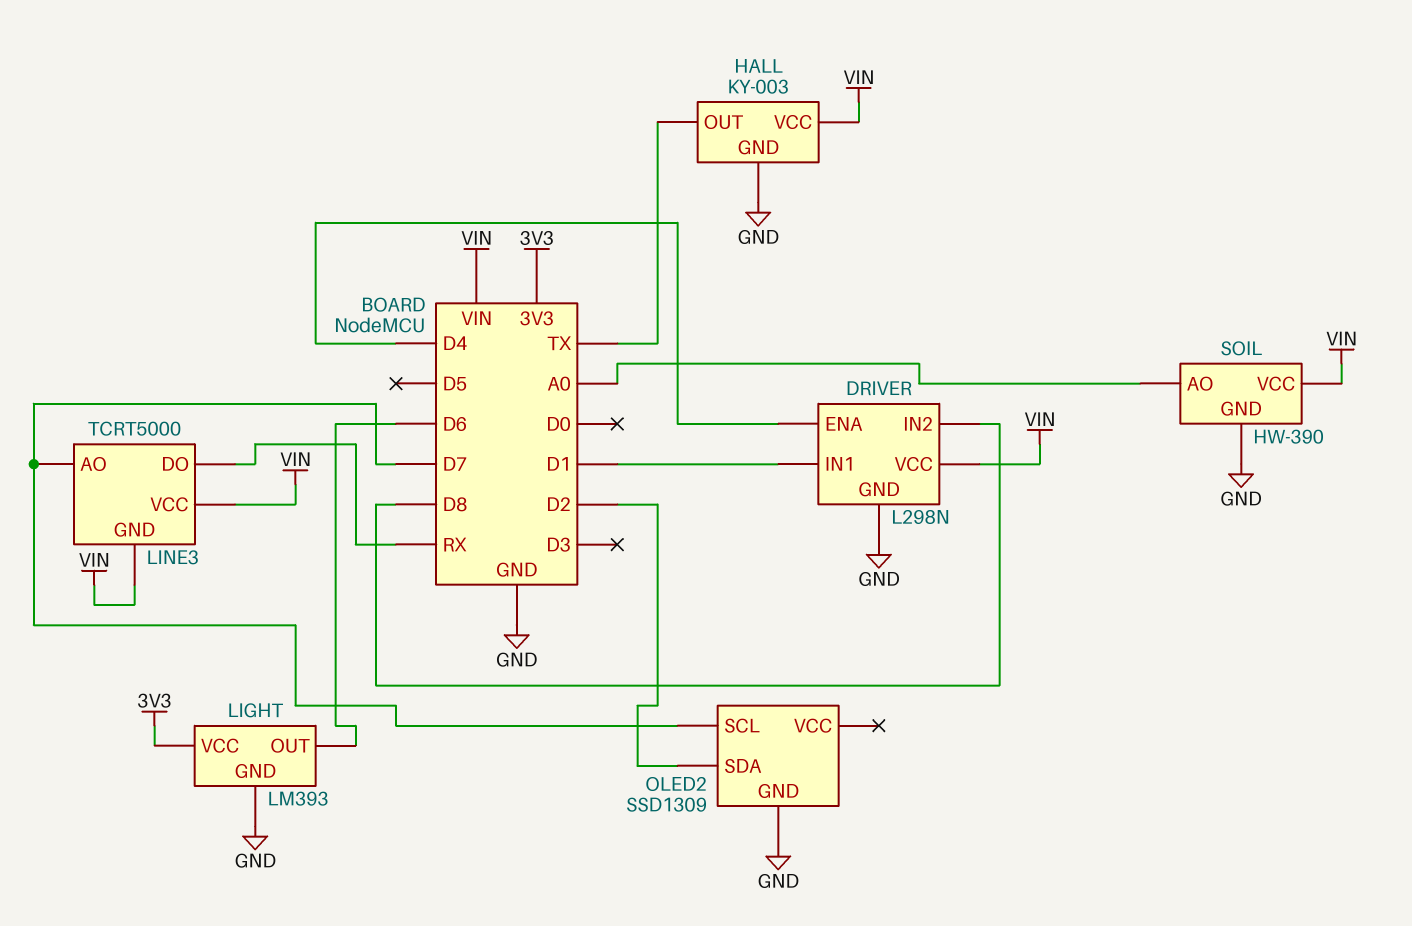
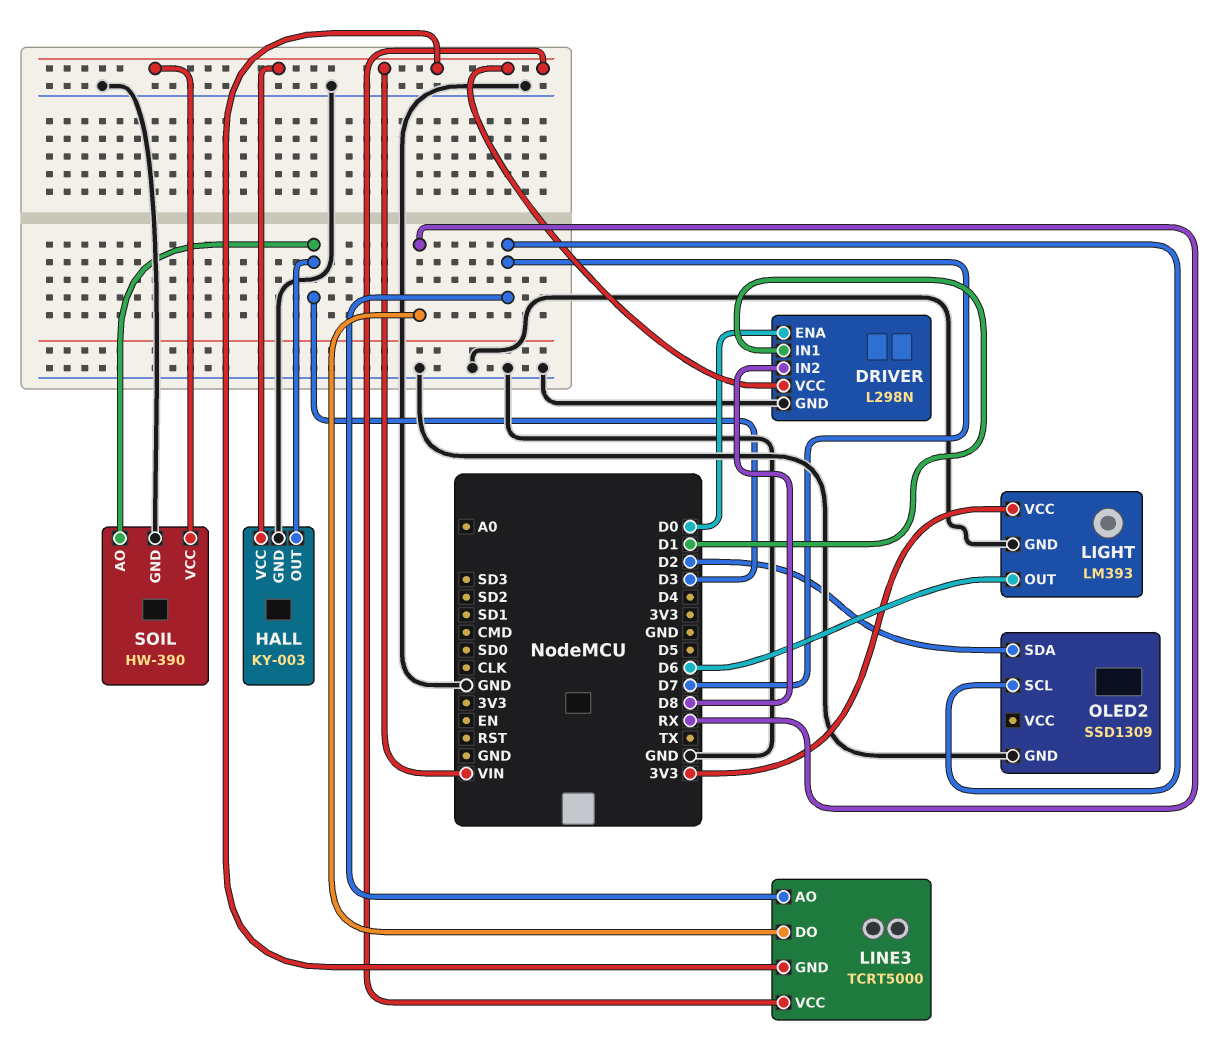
DRIVER pin ENA: D4 -> D0
HALL pin OUT: TX -> D3
SOIL pin AO: A0 -> D3

